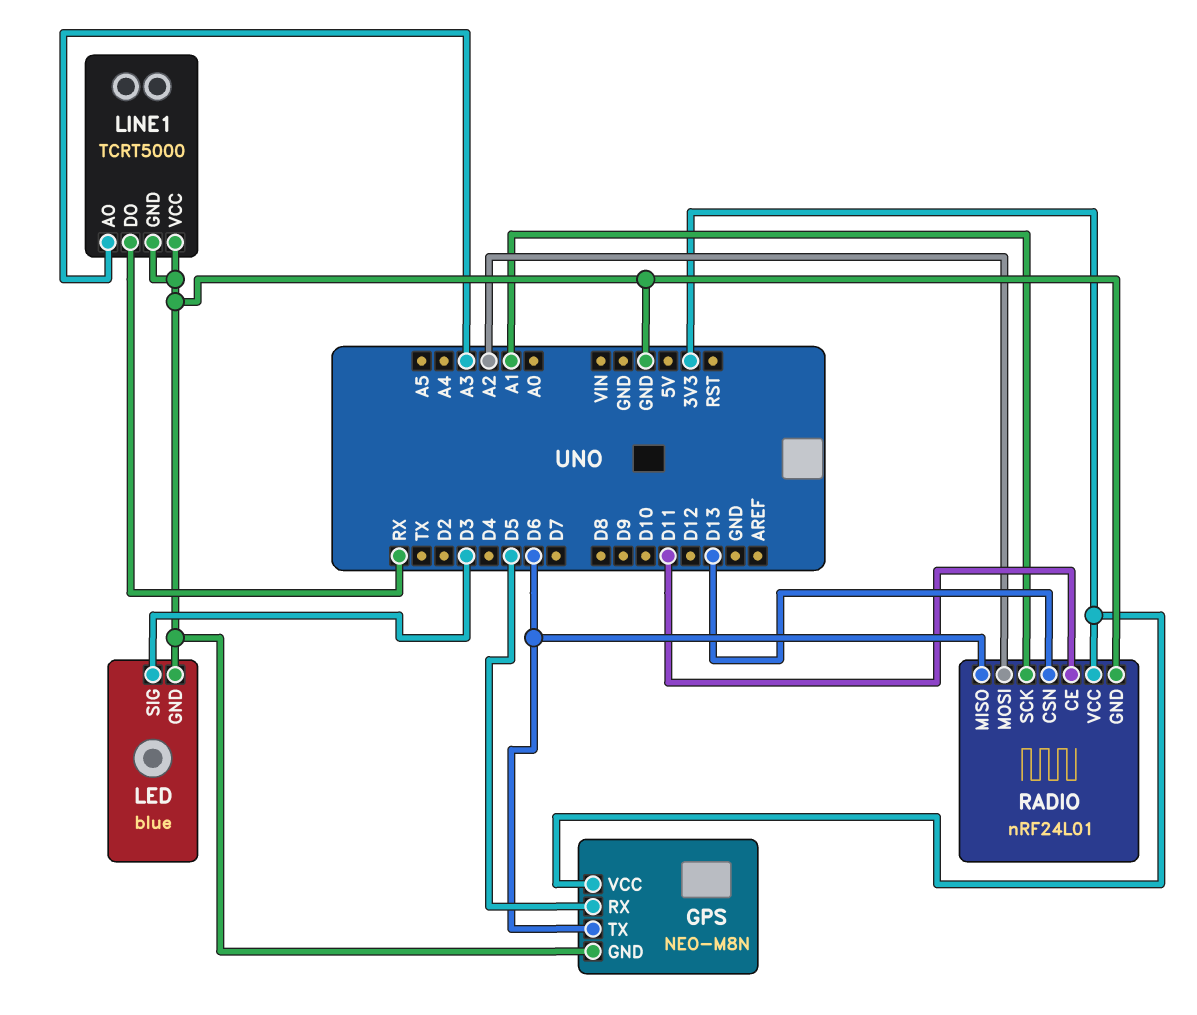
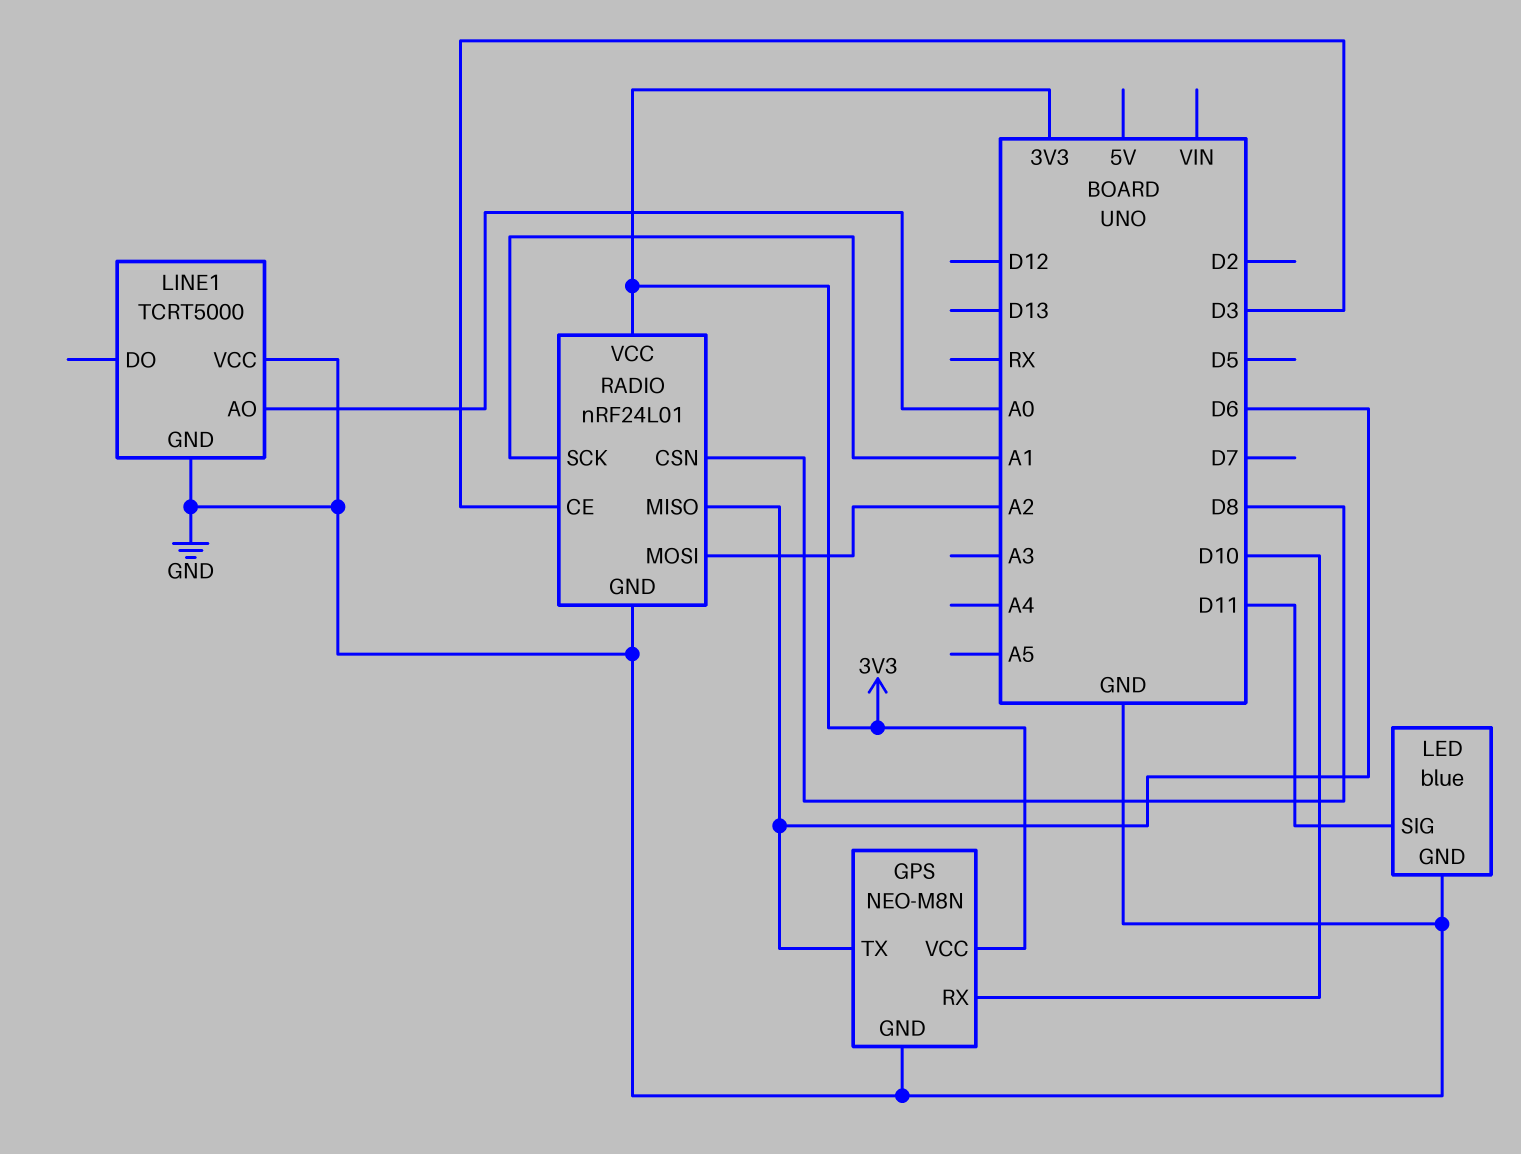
GPS pin RX: D5 -> D10
LED pin SIG: D3 -> D11
LINE1 pin AO: A3 -> A0
LINE1 pin DO: RX -> none
RADIO pin CE: D11 -> D3
RADIO pin CSN: D13 -> D8

